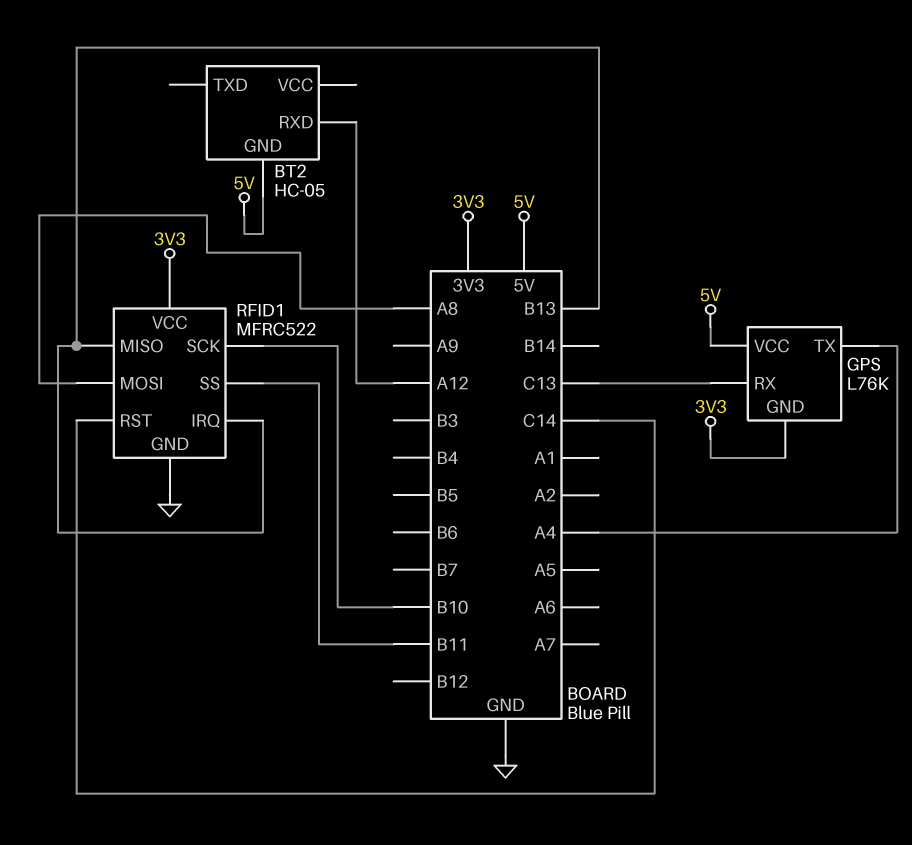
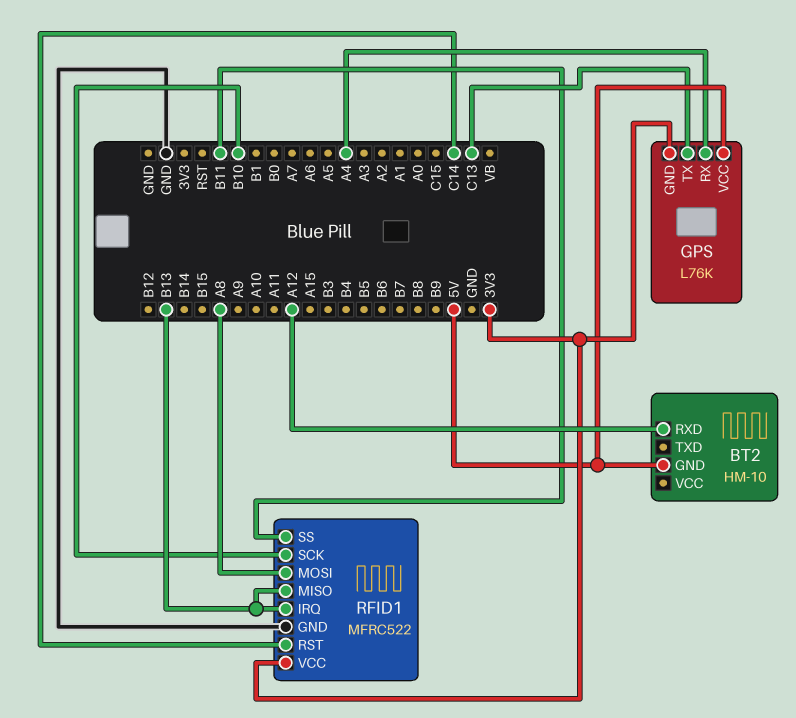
BT2: HC-05 -> HM-10
GPS pin RX: C13 -> A4
GPS pin TX: A4 -> C13

